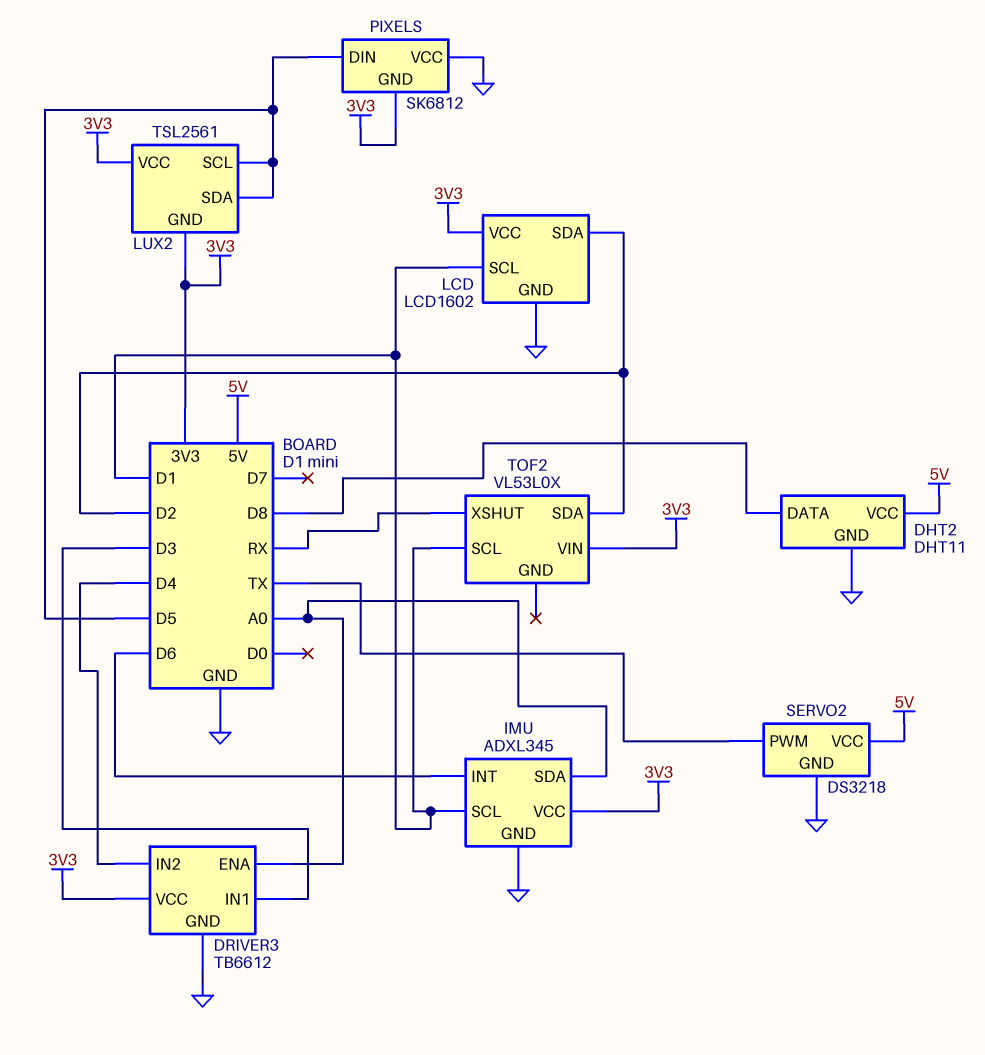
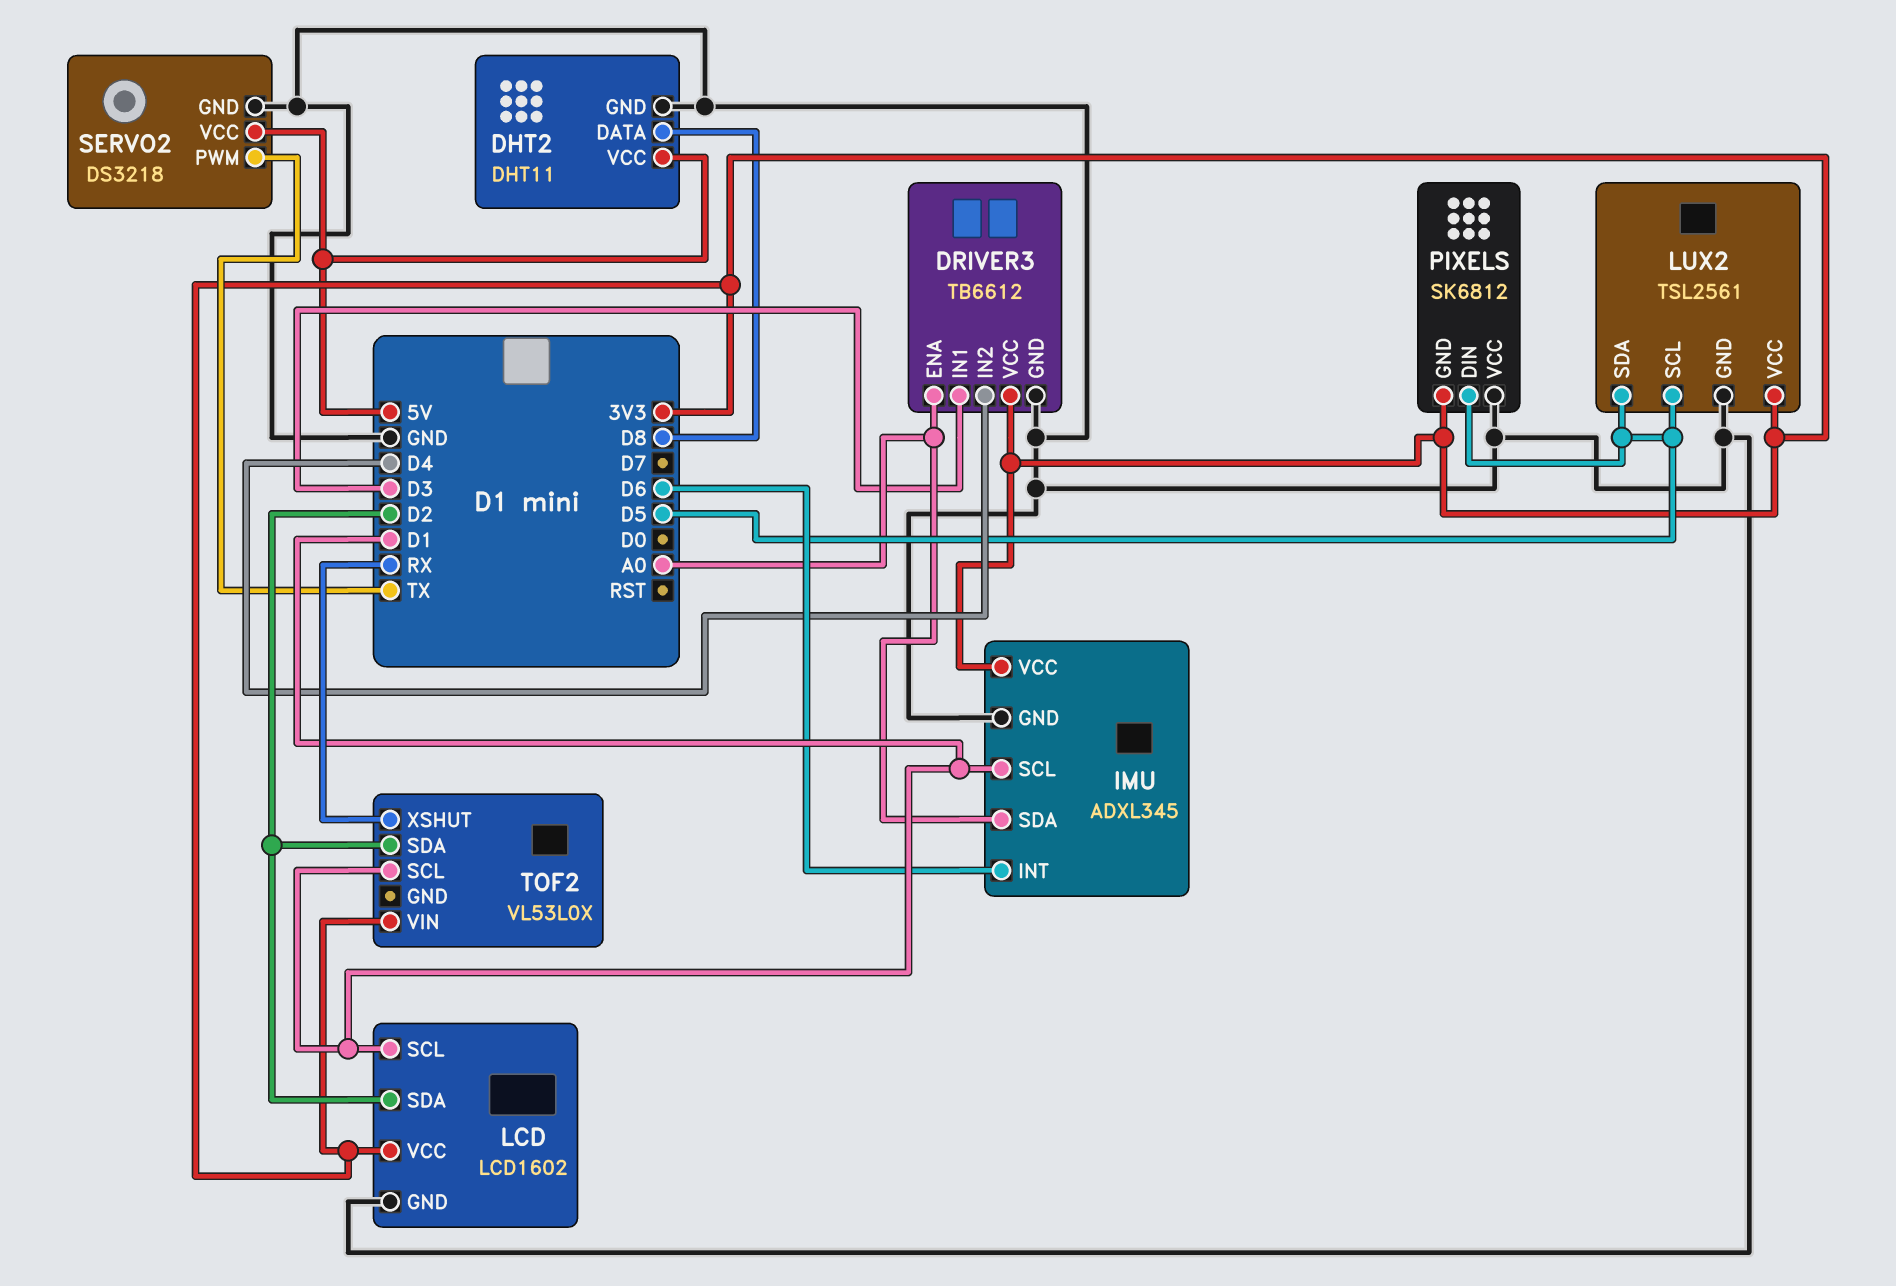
LUX2 pin GND: 3V3 -> GND

